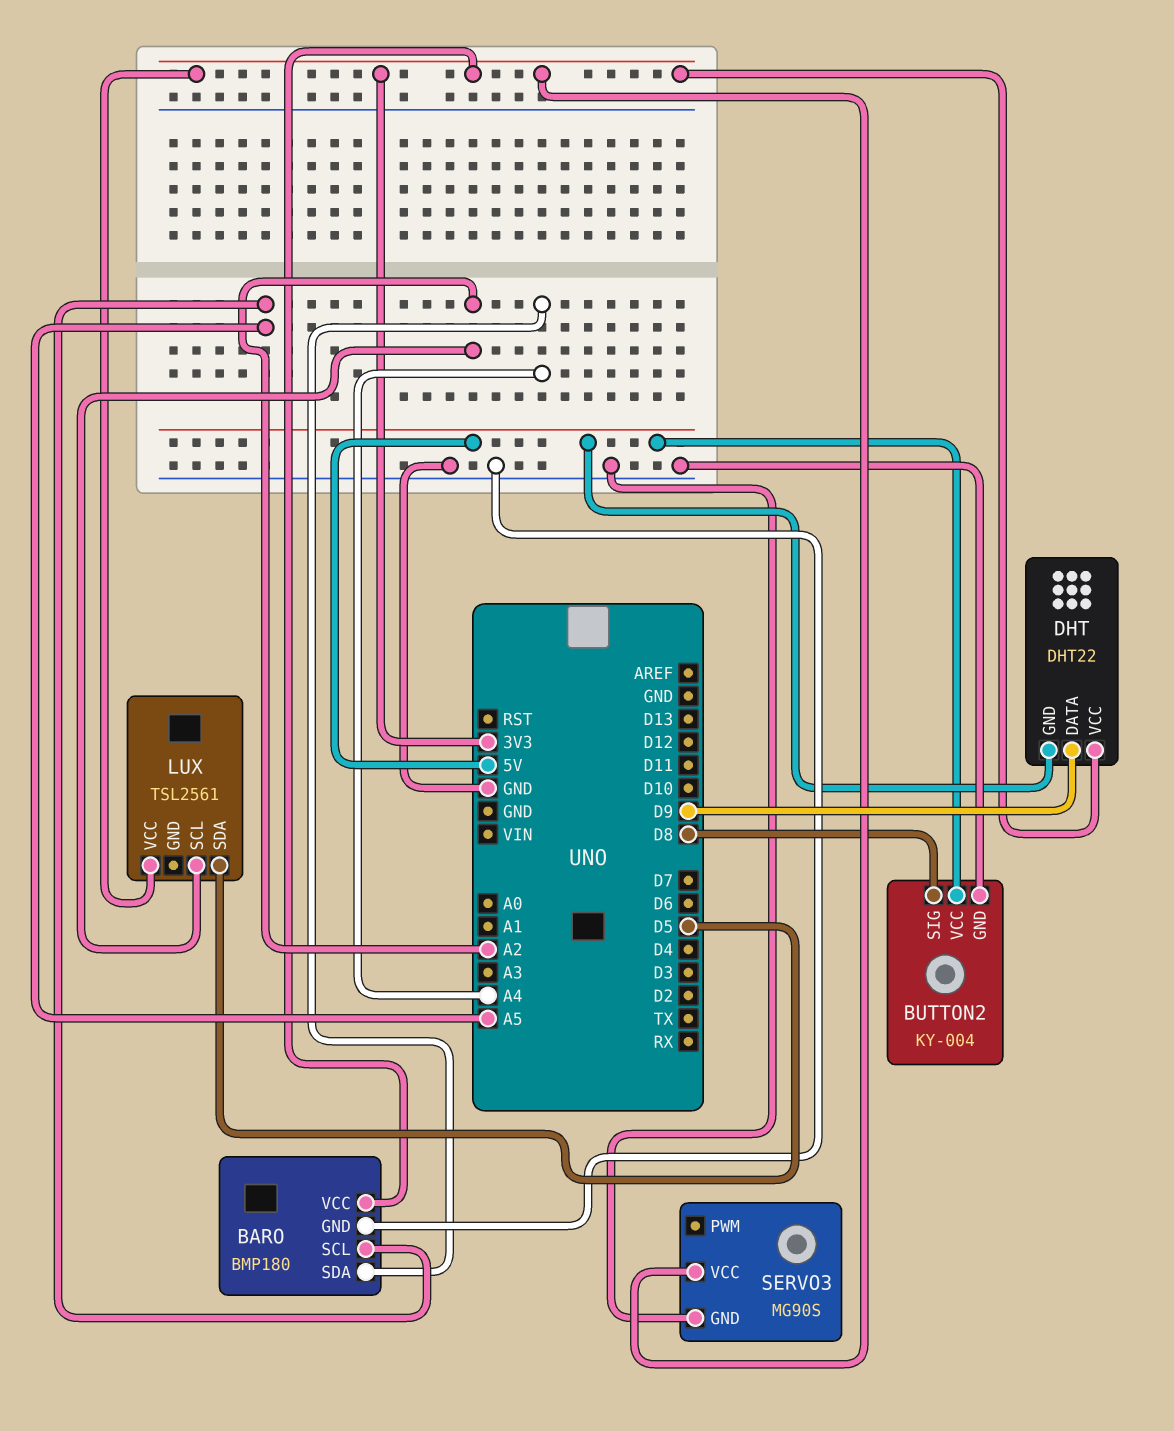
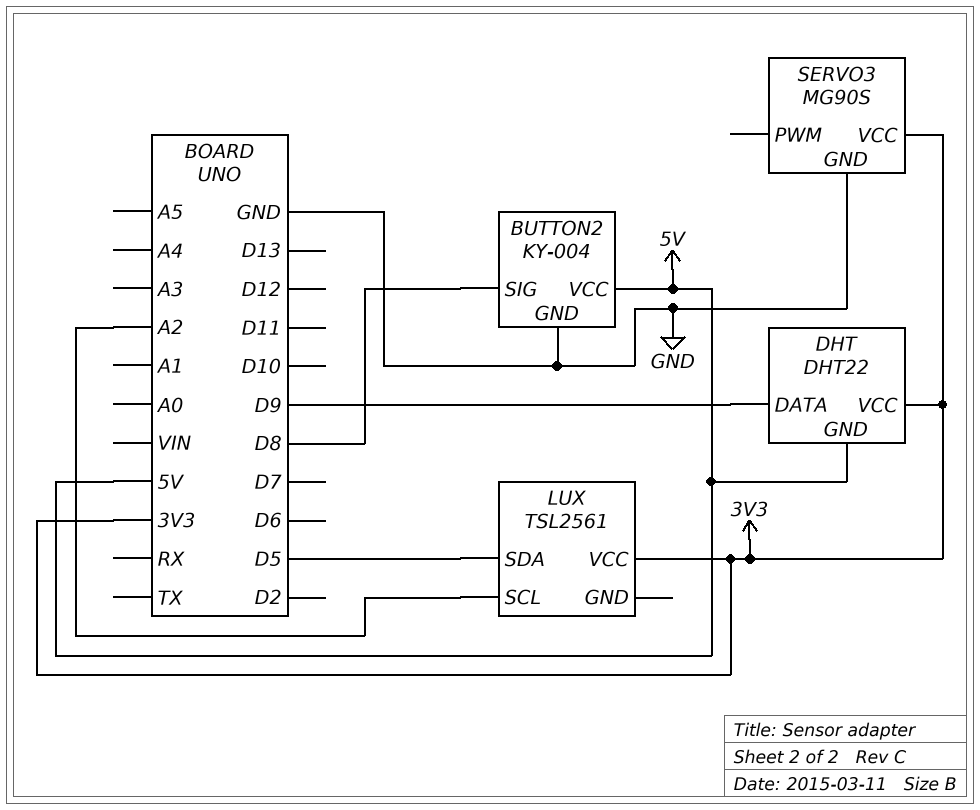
BARO: BMP180 -> none
BARO pin GND: GND -> none
BARO pin SCL: A5 -> none
BARO pin SDA: A4 -> none
BARO pin VCC: 3V3 -> none

